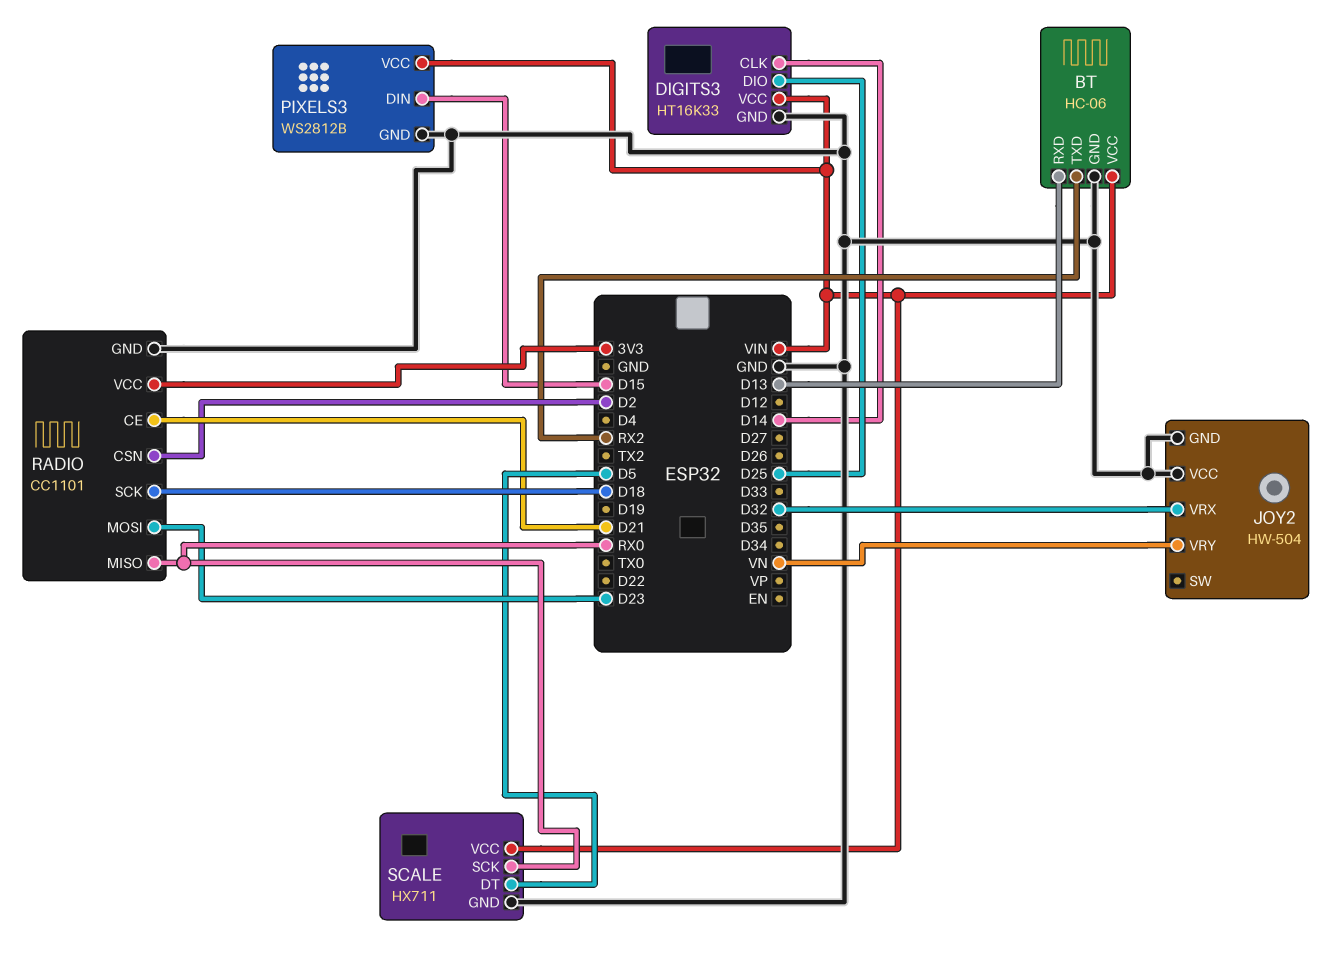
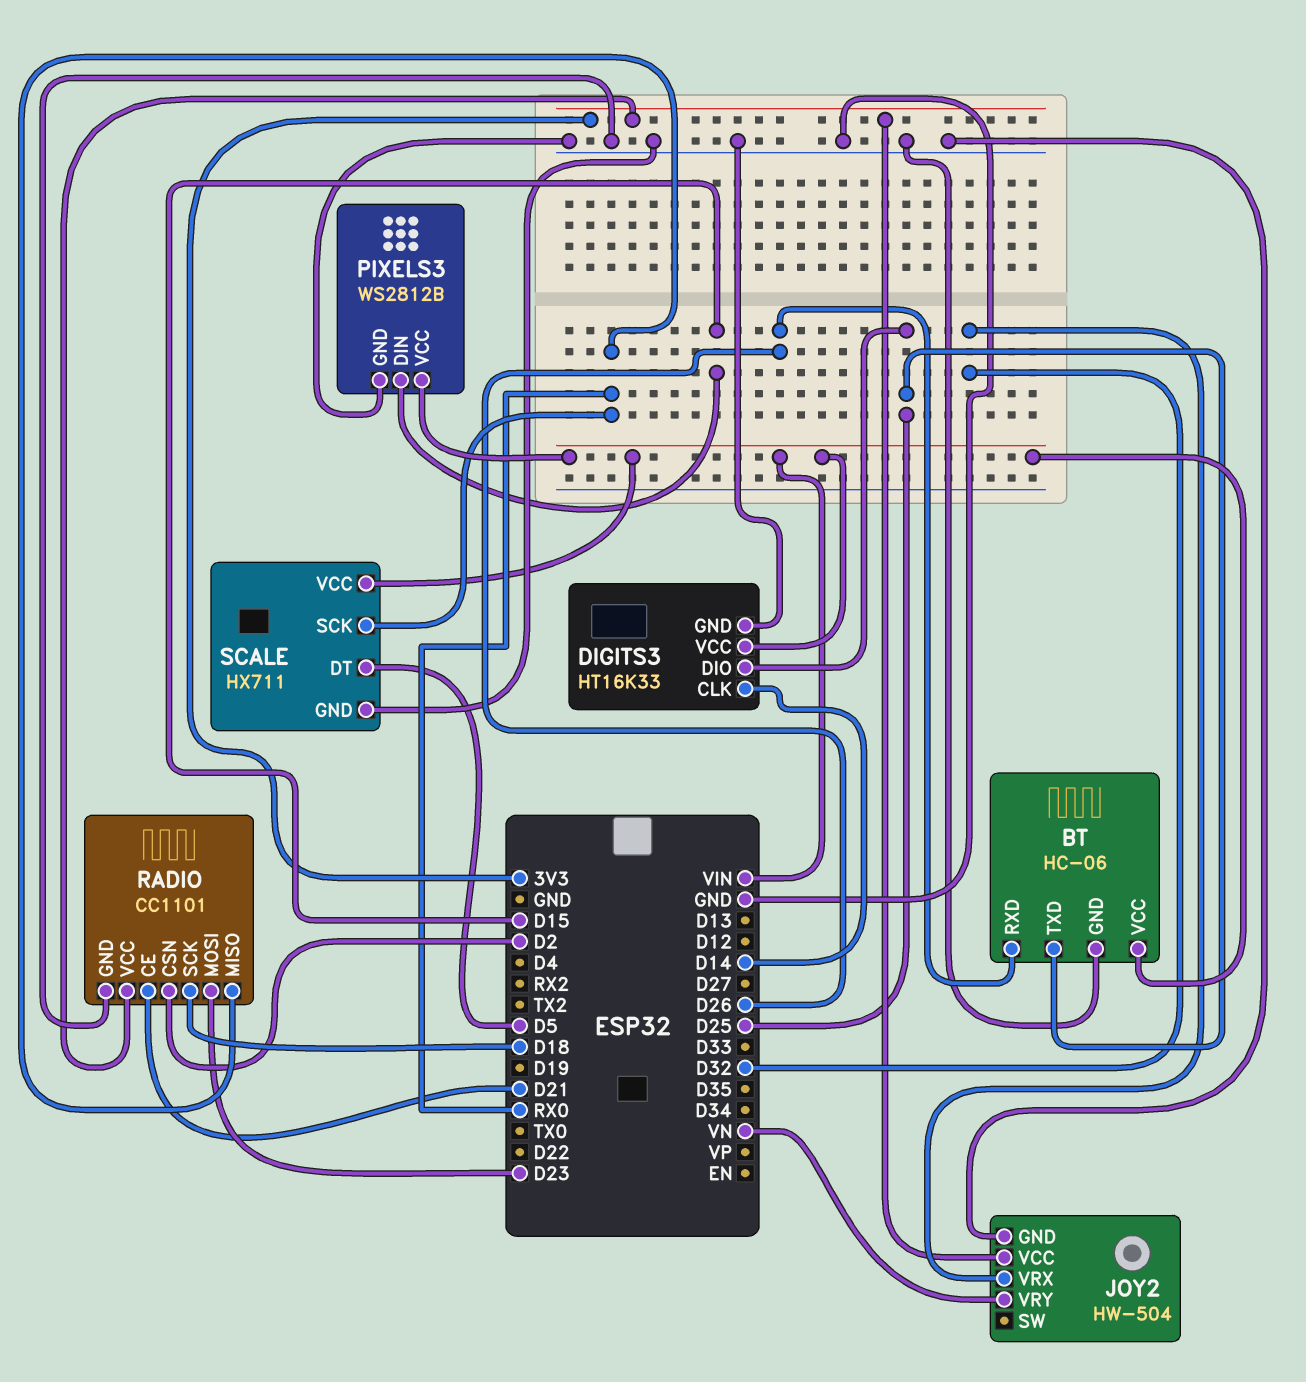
BT pin RXD: D13 -> D26
BT pin TXD: RX2 -> D25
JOY2 pin VCC: GND -> 3V3

